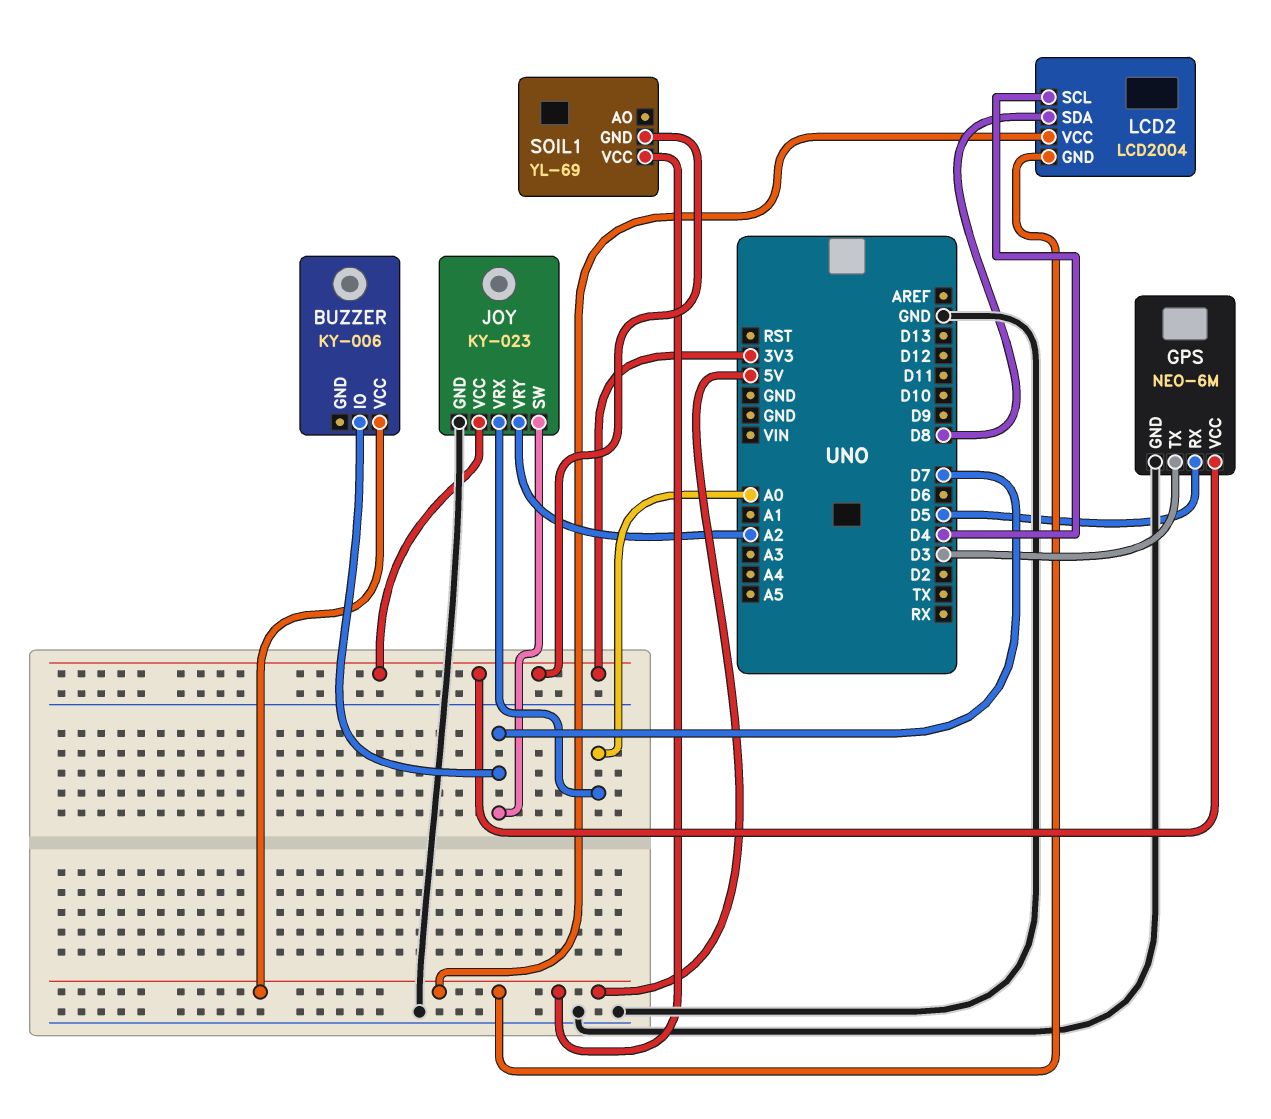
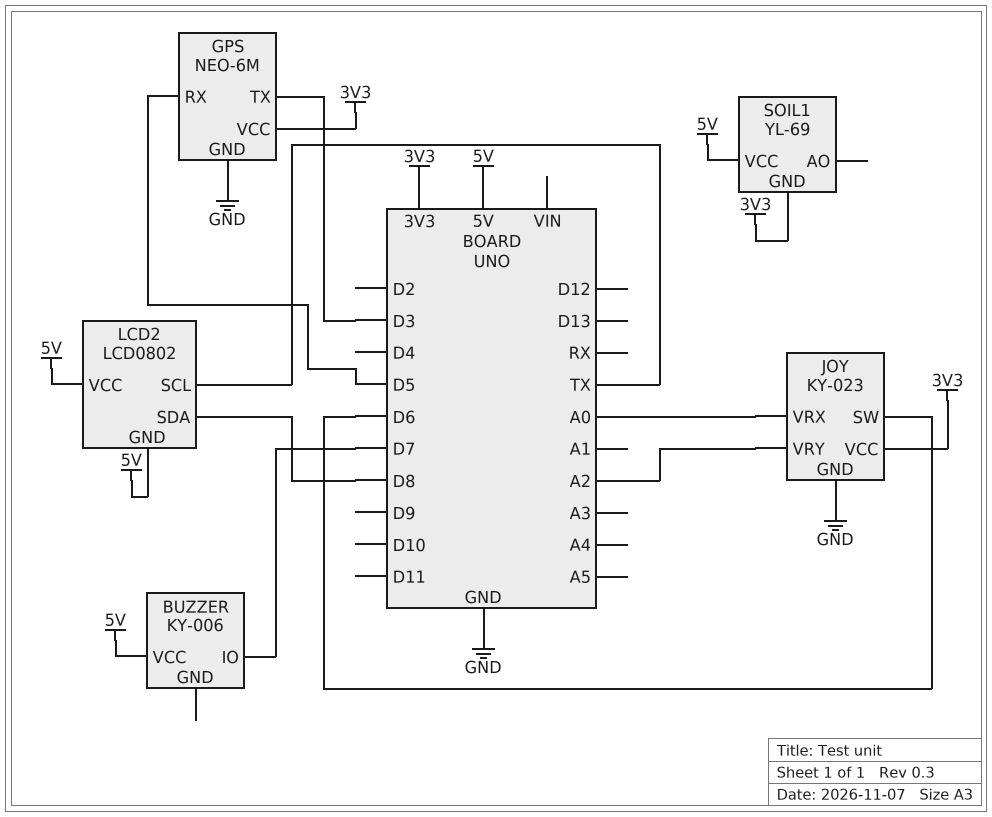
JOY pin SW: D7 -> D6
LCD2: LCD2004 -> LCD0802
LCD2 pin SCL: D4 -> TX

